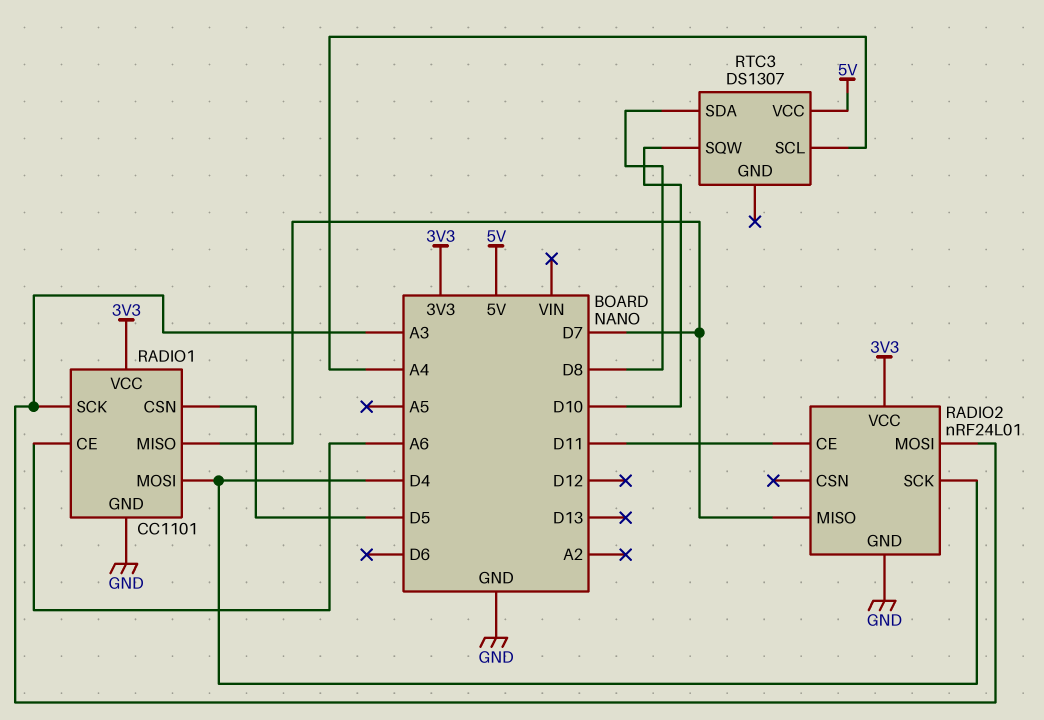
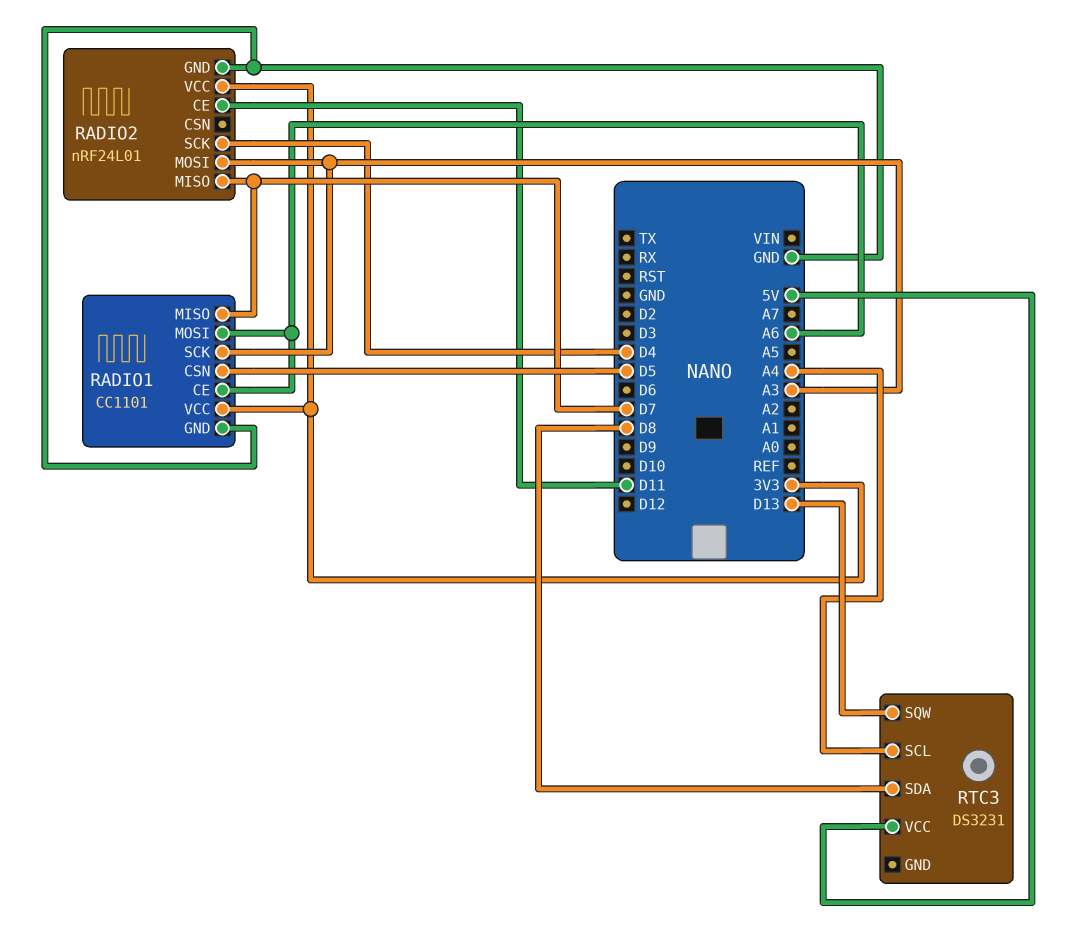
RADIO1 pin MOSI: D4 -> A6
RTC3: DS1307 -> DS3231
RTC3 pin SQW: D10 -> D13

